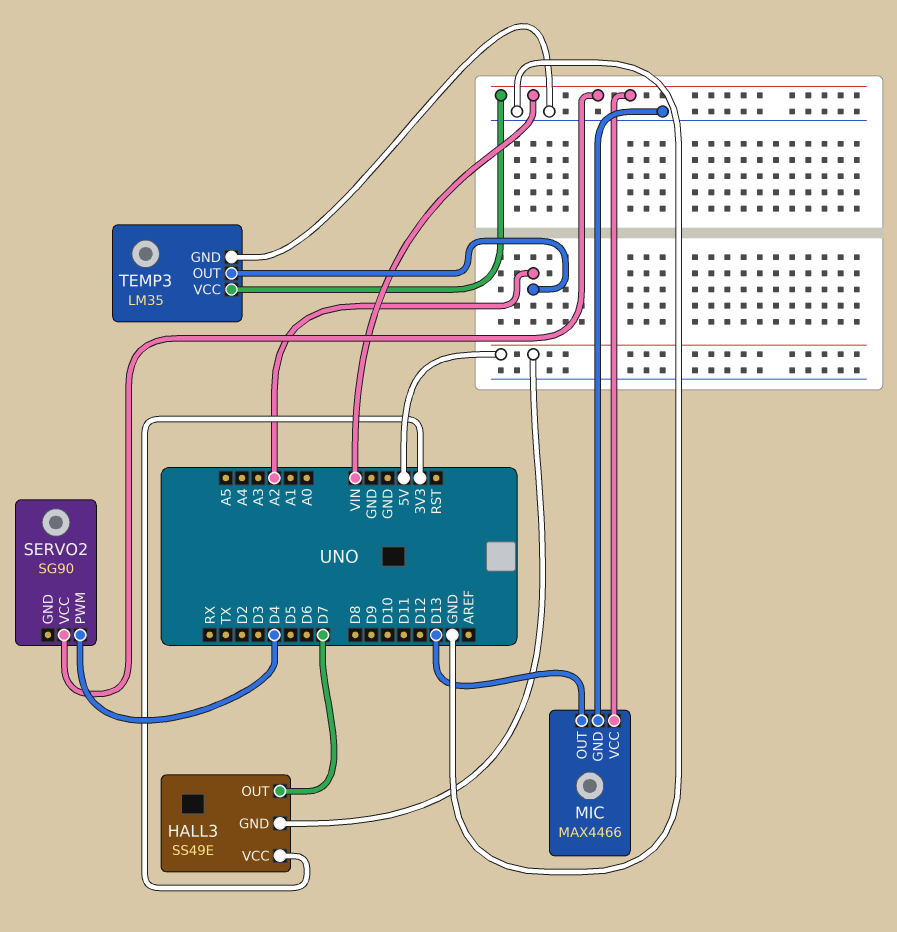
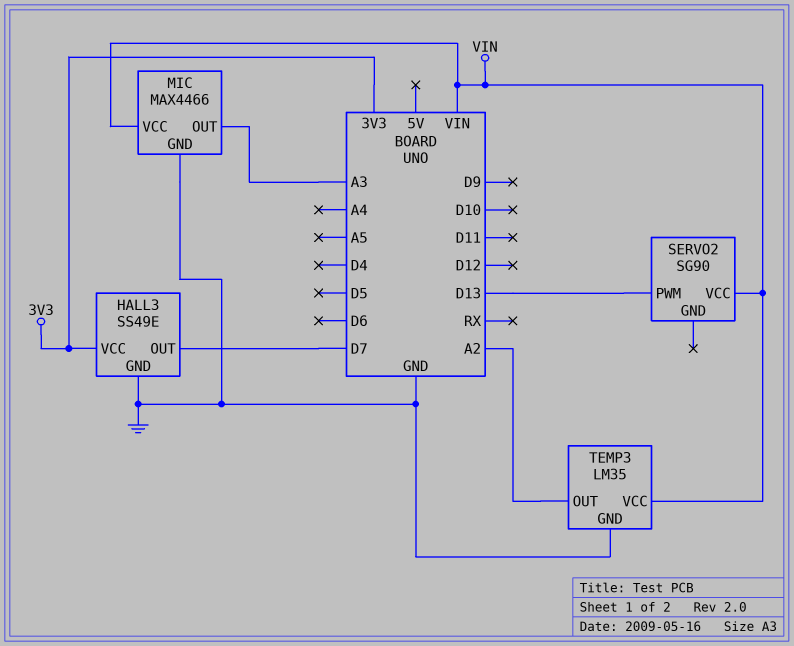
HALL3 pin GND: 5V -> GND
MIC pin OUT: D13 -> A3
SERVO2 pin PWM: D4 -> D13

